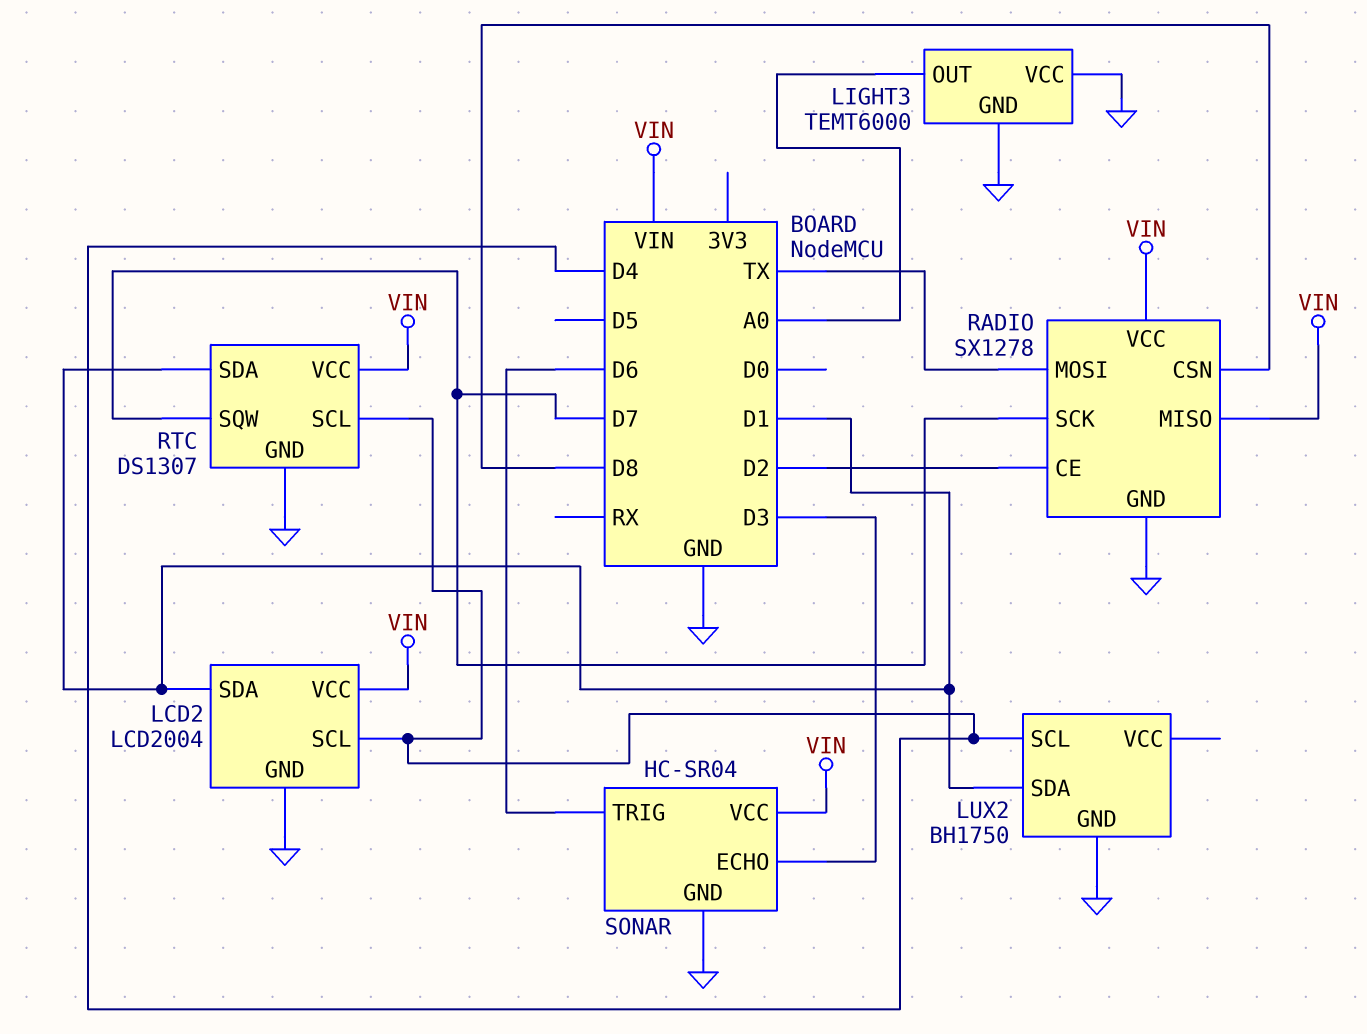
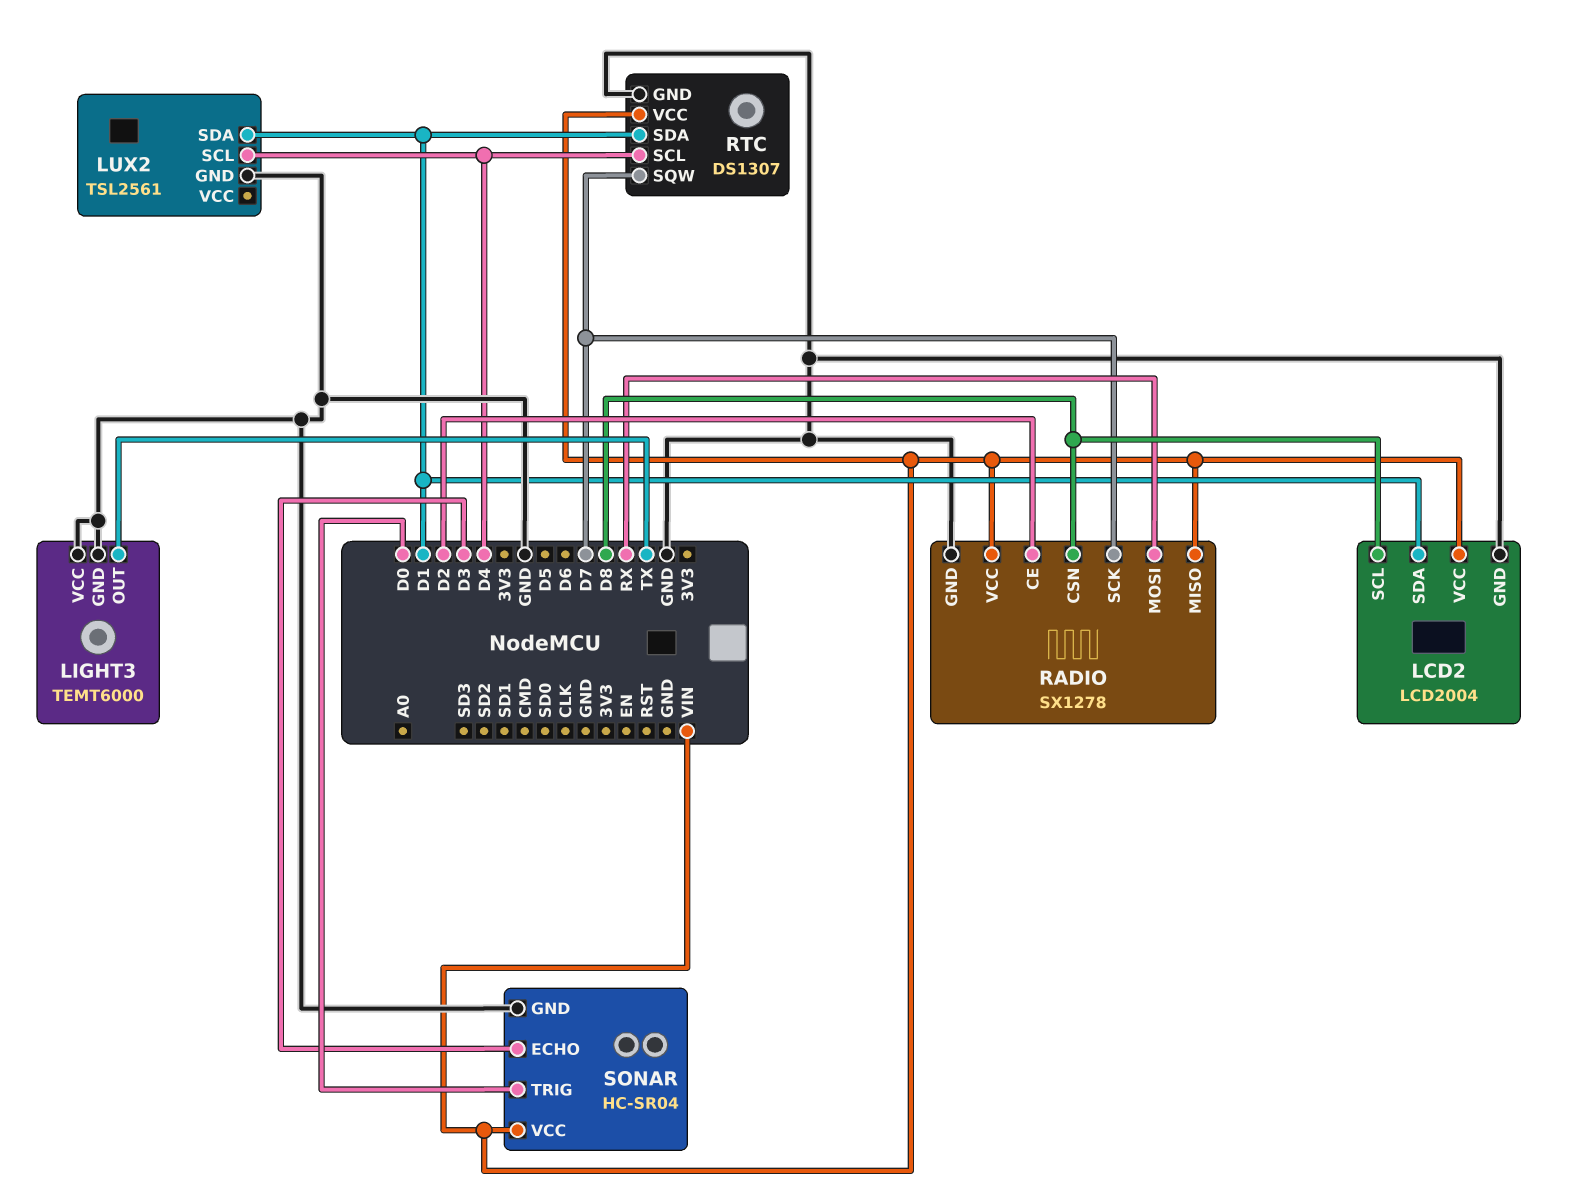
LCD2 pin SCL: D4 -> D8
LIGHT3 pin OUT: A0 -> TX
LUX2: BH1750 -> TSL2561
RADIO pin MOSI: TX -> RX
SONAR pin TRIG: D6 -> D0

